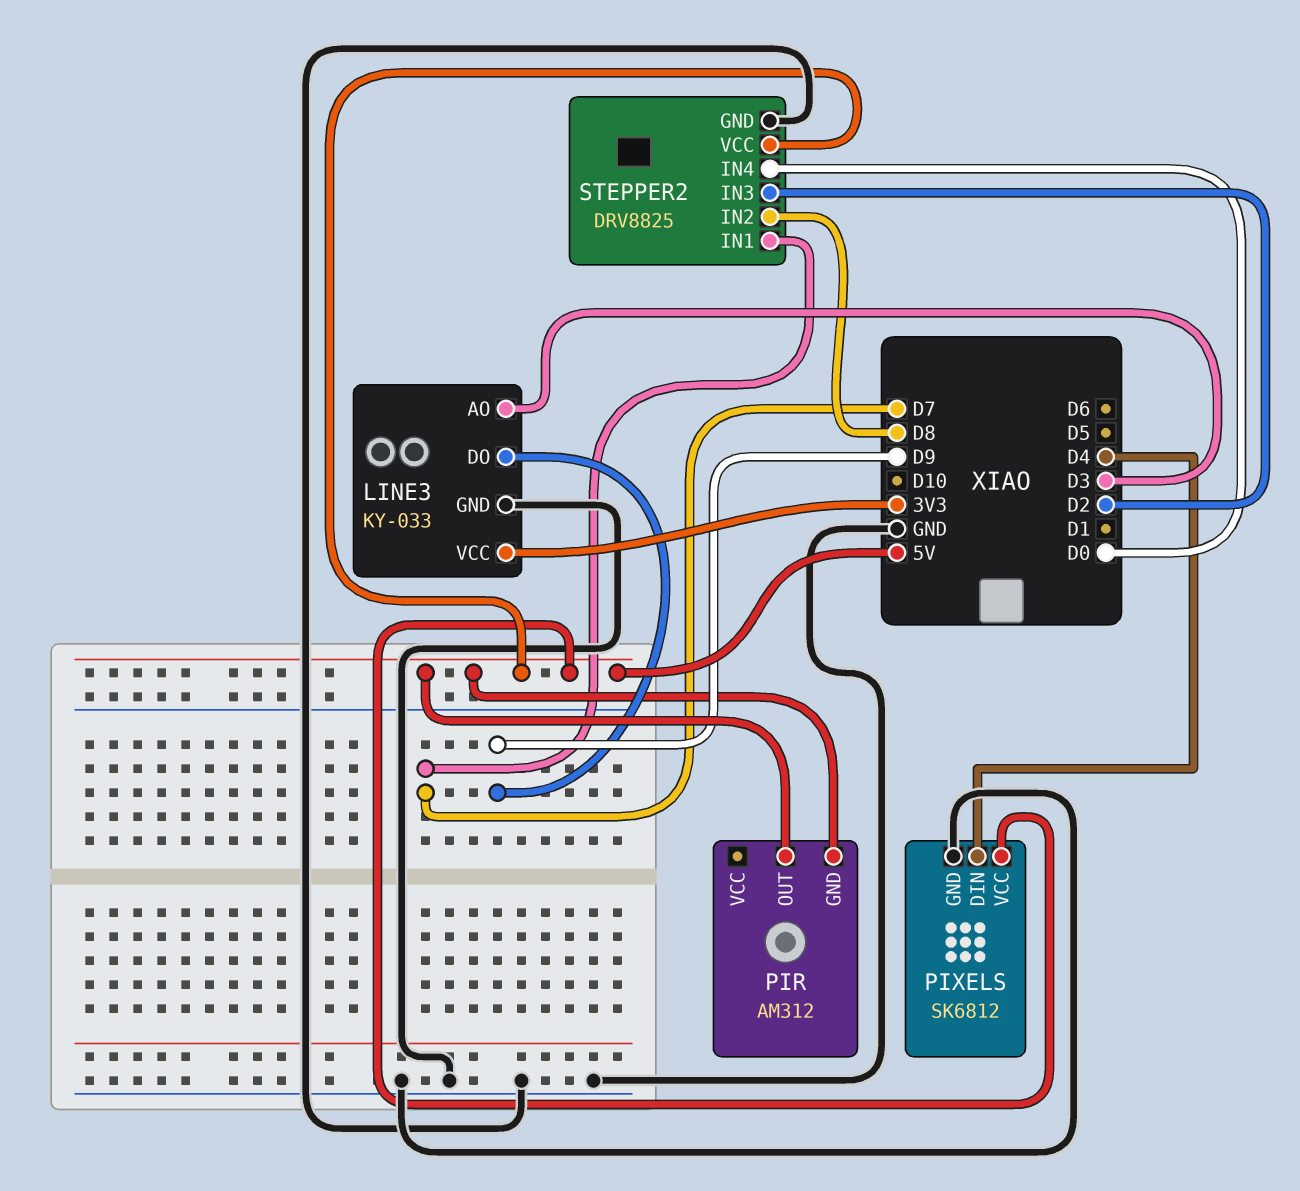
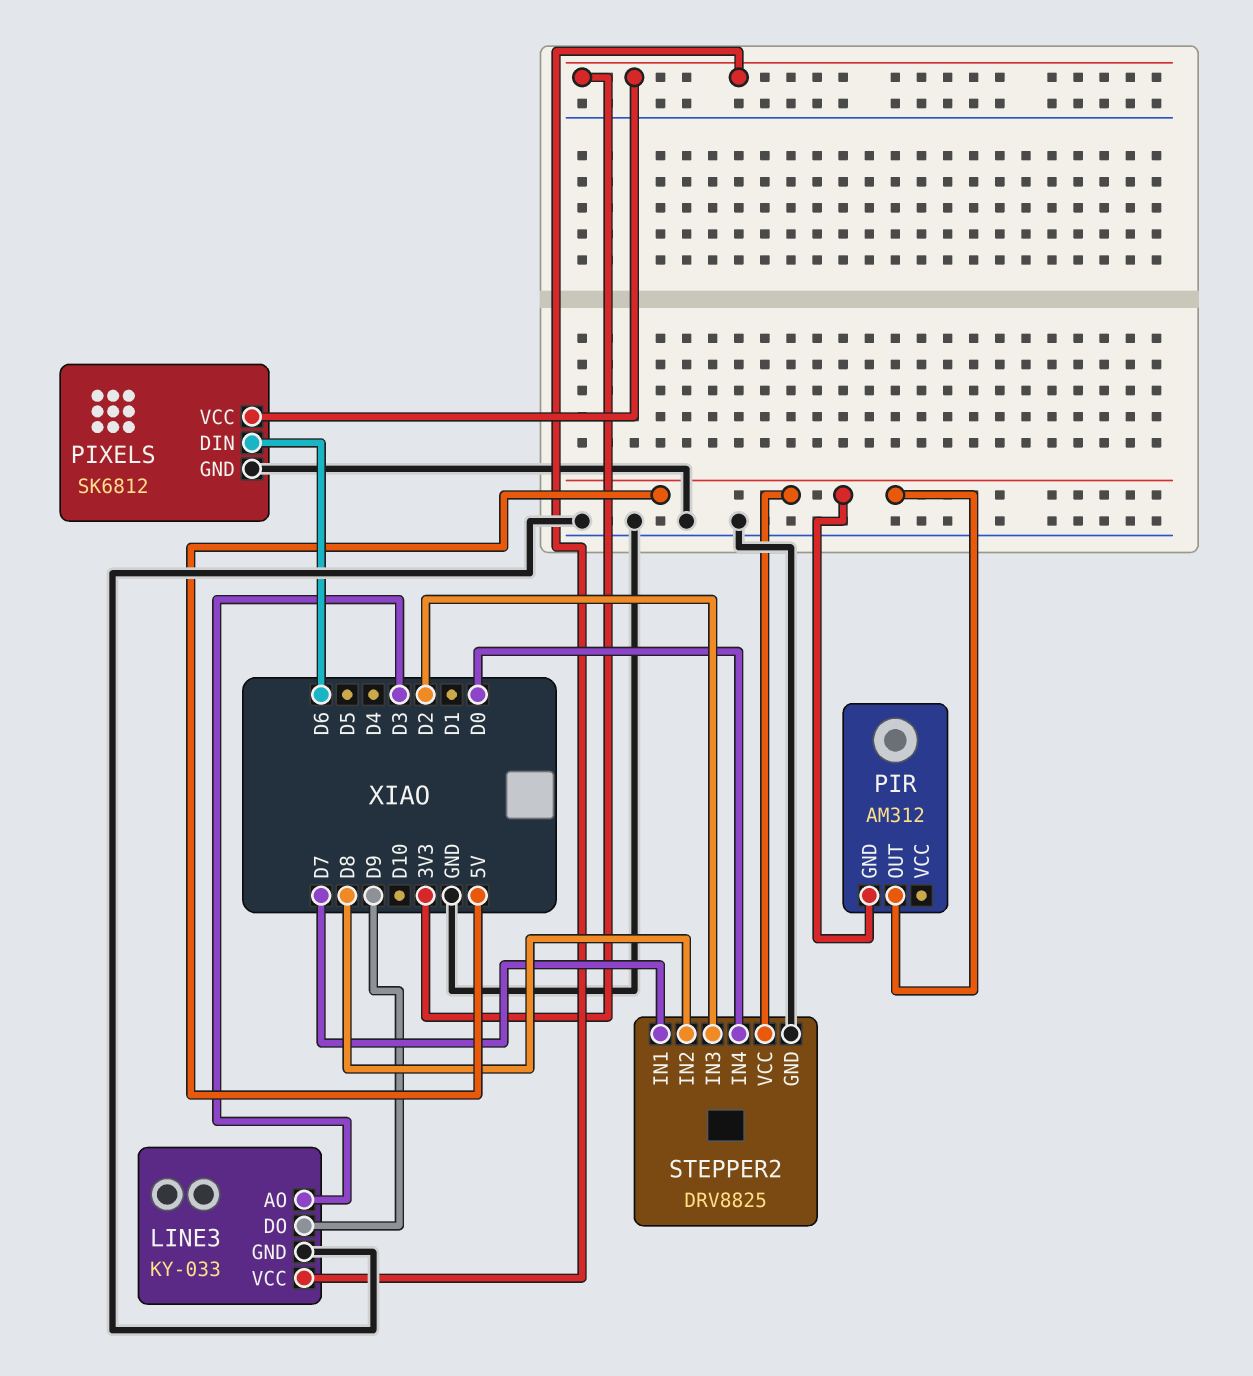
PIXELS pin DIN: D4 -> D6
PIXELS pin VCC: 5V -> 3V3

